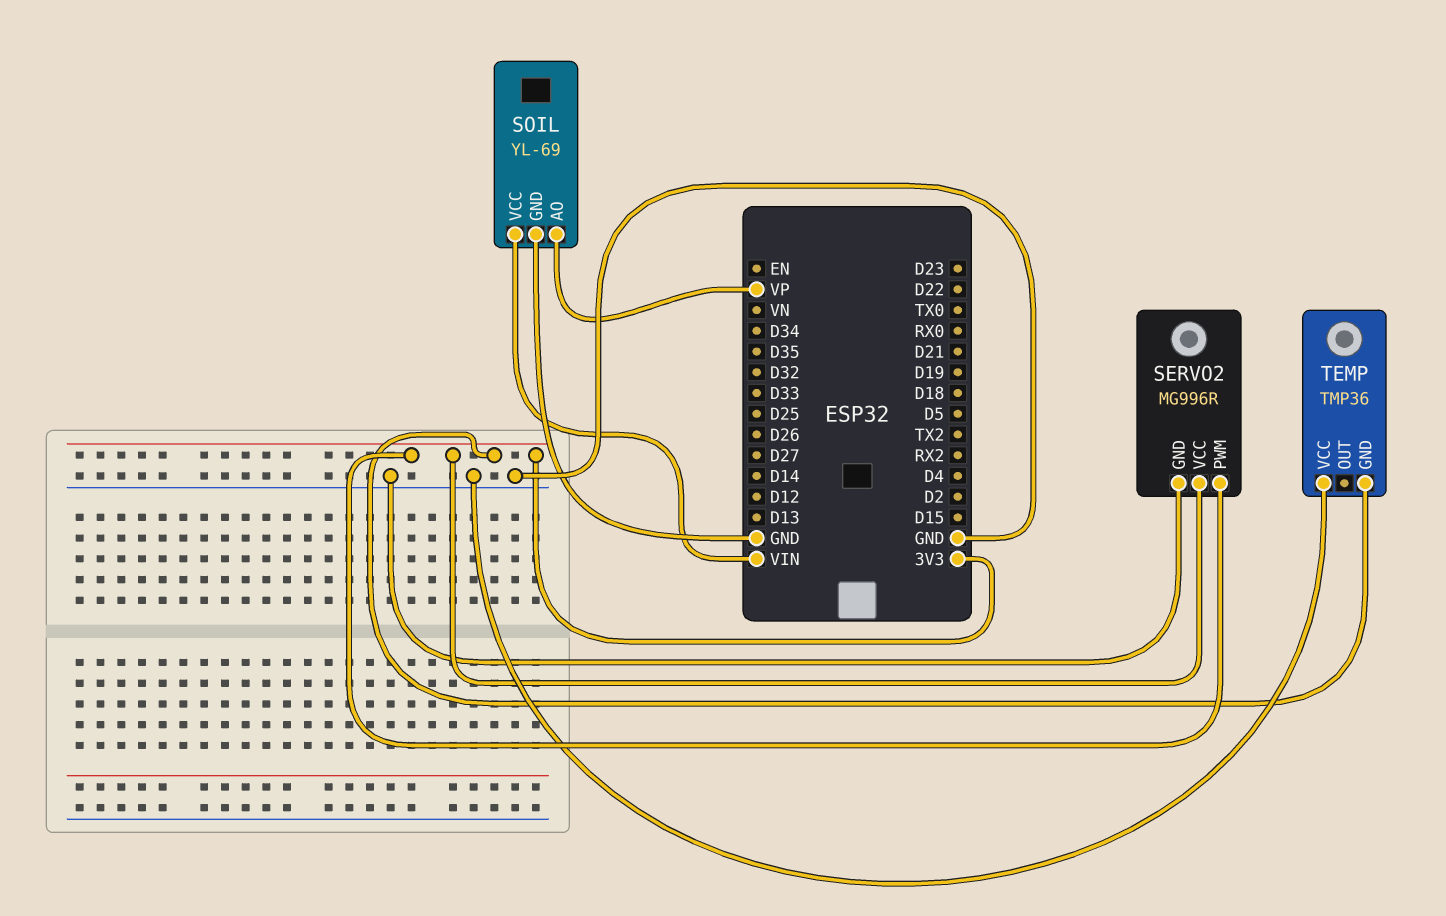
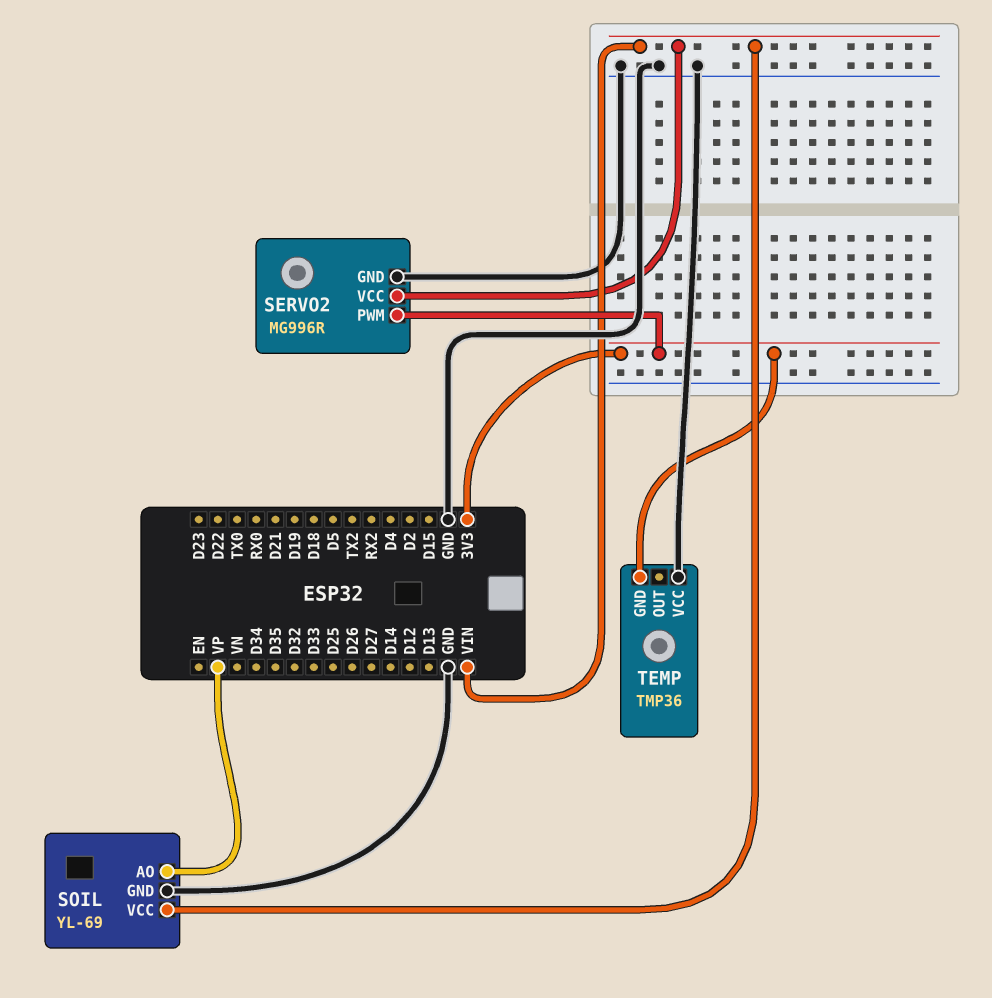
SERVO2 pin VCC: 3V3 -> VIN

